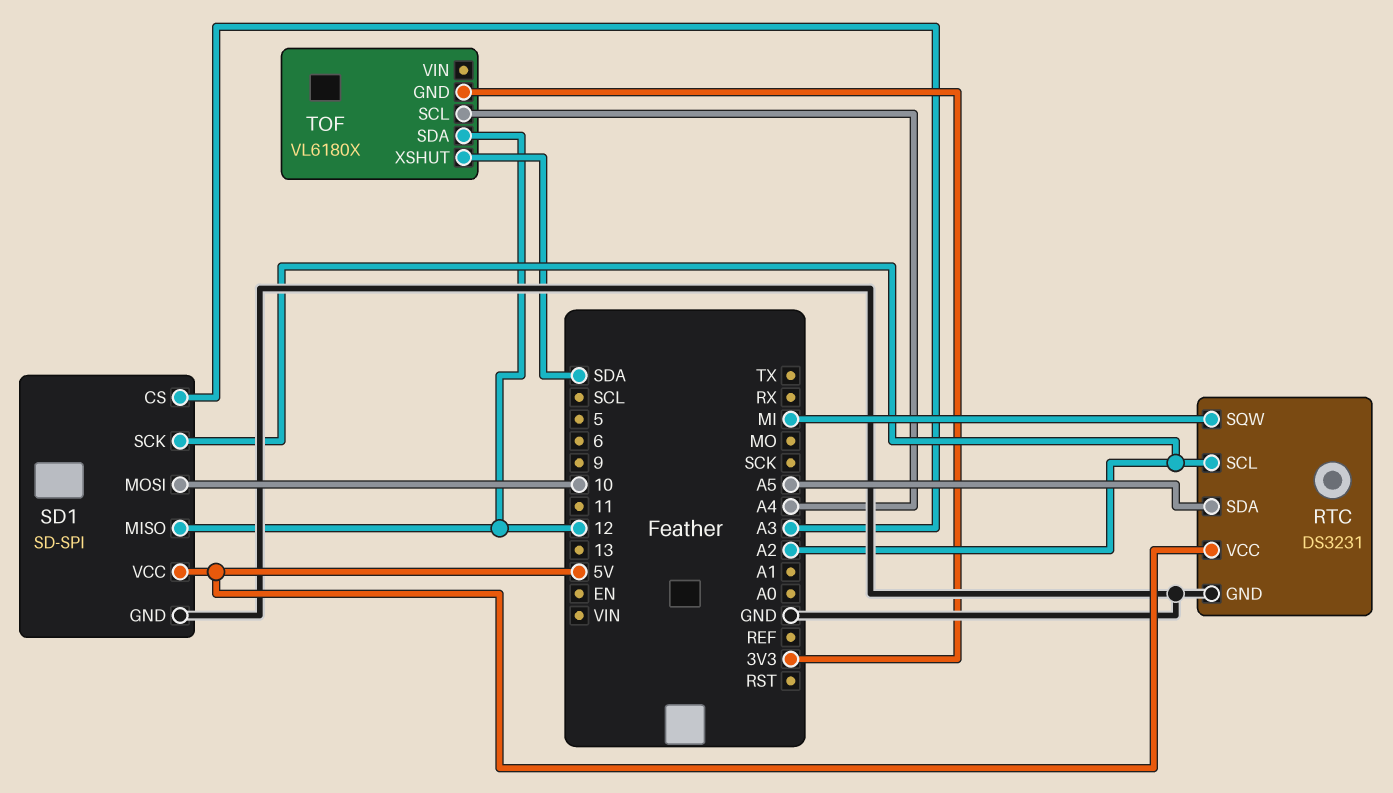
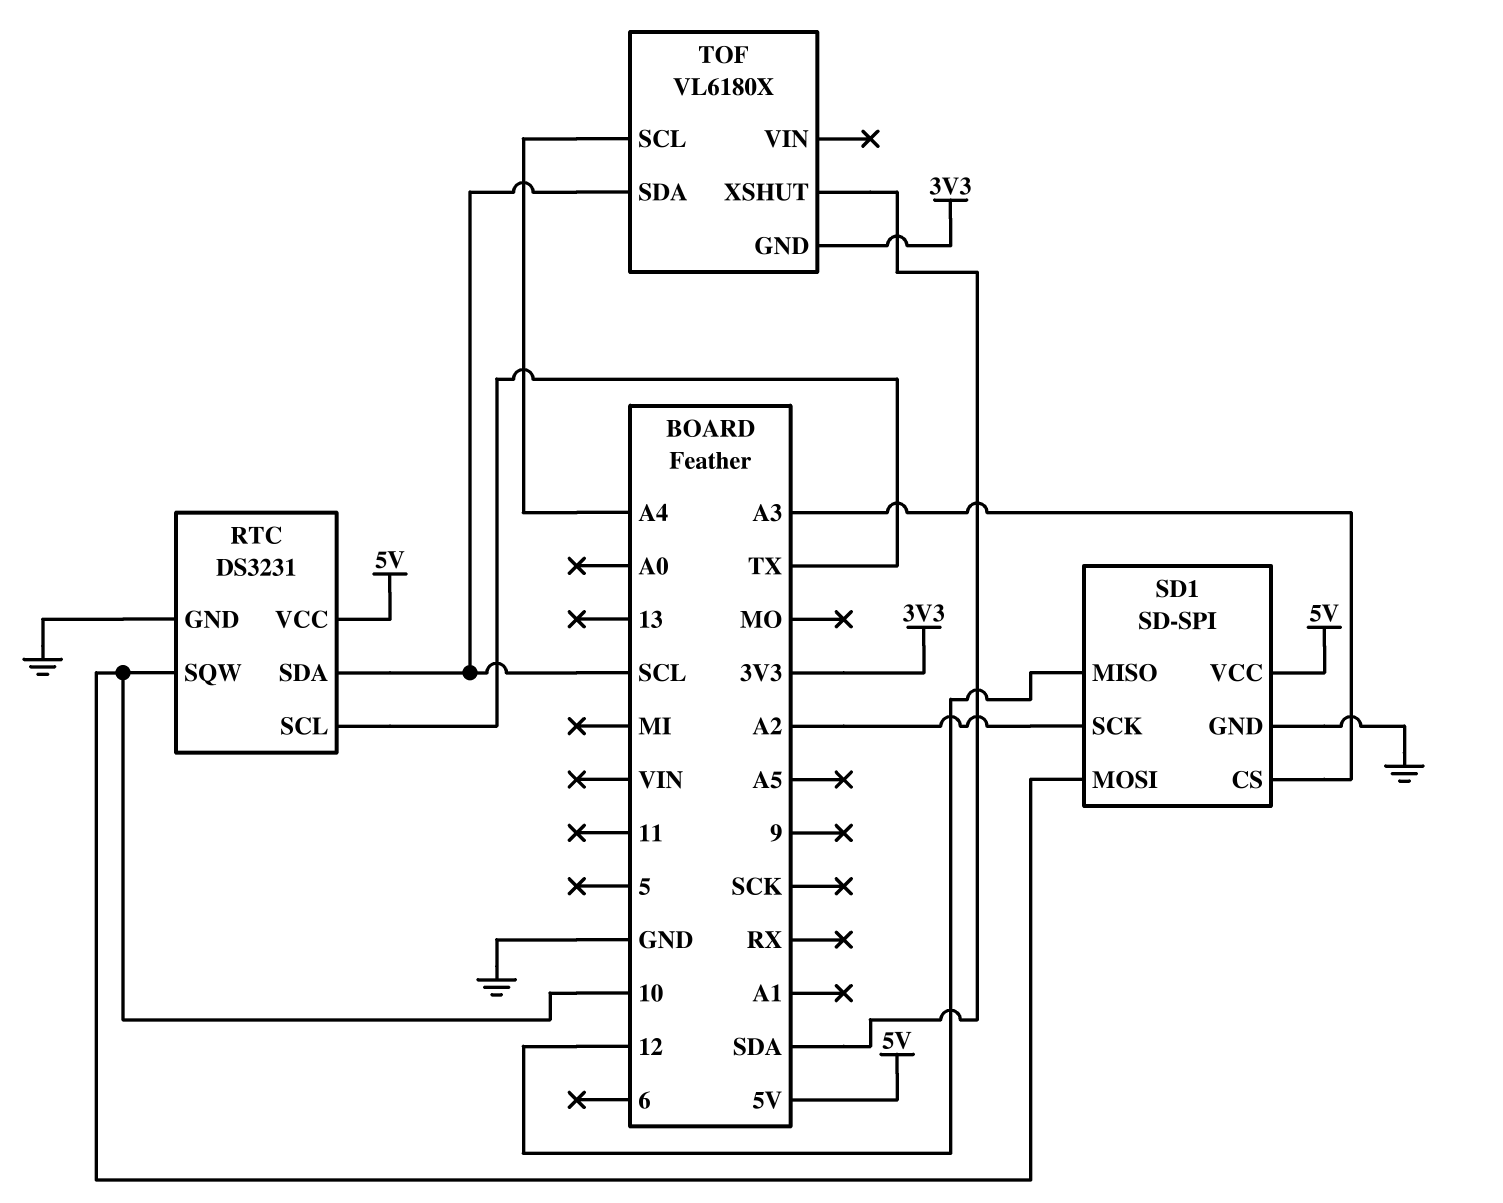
RTC pin SCL: A2 -> TX
RTC pin SDA: A5 -> SCL
RTC pin SQW: MI -> 10
TOF pin SDA: 12 -> SCL

